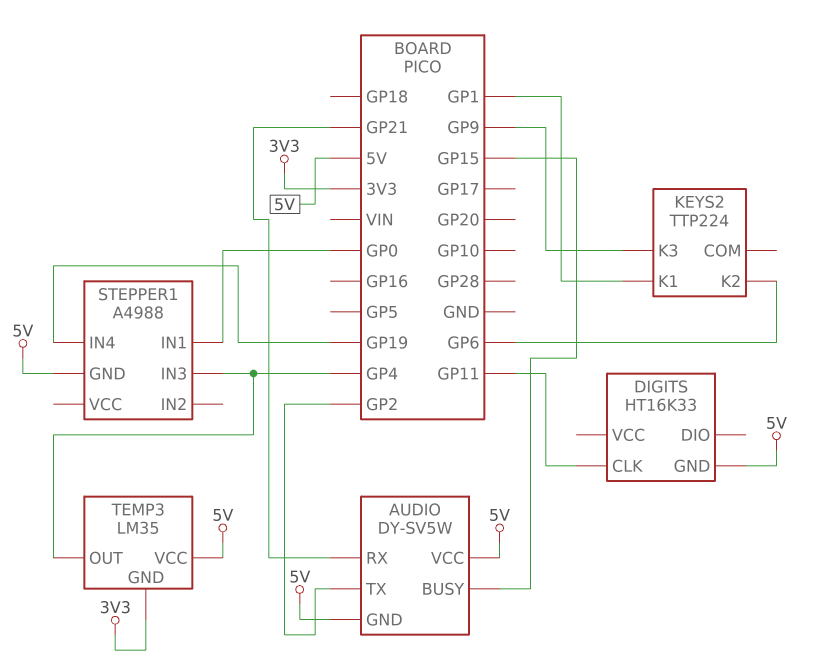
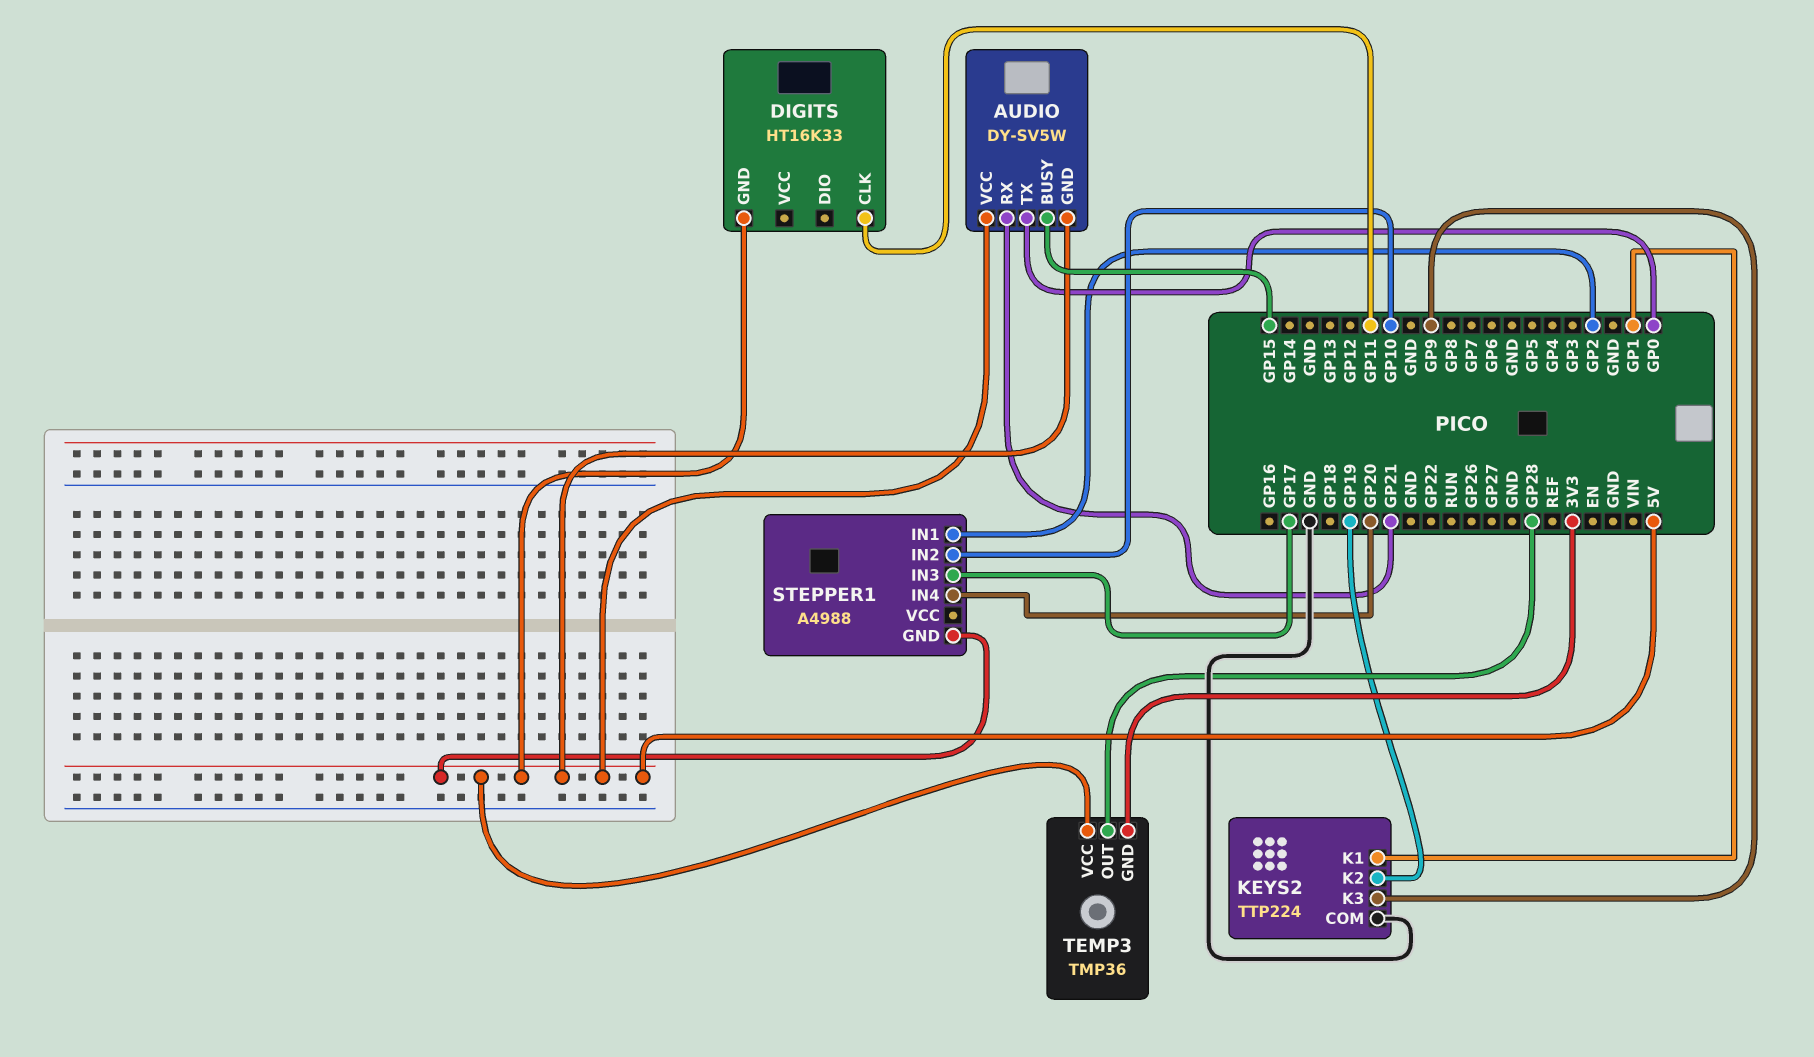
AUDIO pin TX: GP2 -> GP0
KEYS2 pin COM: none -> GND
KEYS2 pin K2: GP6 -> GP19
STEPPER1 pin IN1: GP0 -> GP2
STEPPER1 pin IN2: none -> GP10
STEPPER1 pin IN3: GP4 -> GP17
STEPPER1 pin IN4: GP19 -> GP20
TEMP3: LM35 -> TMP36
TEMP3 pin OUT: GP4 -> GP28

